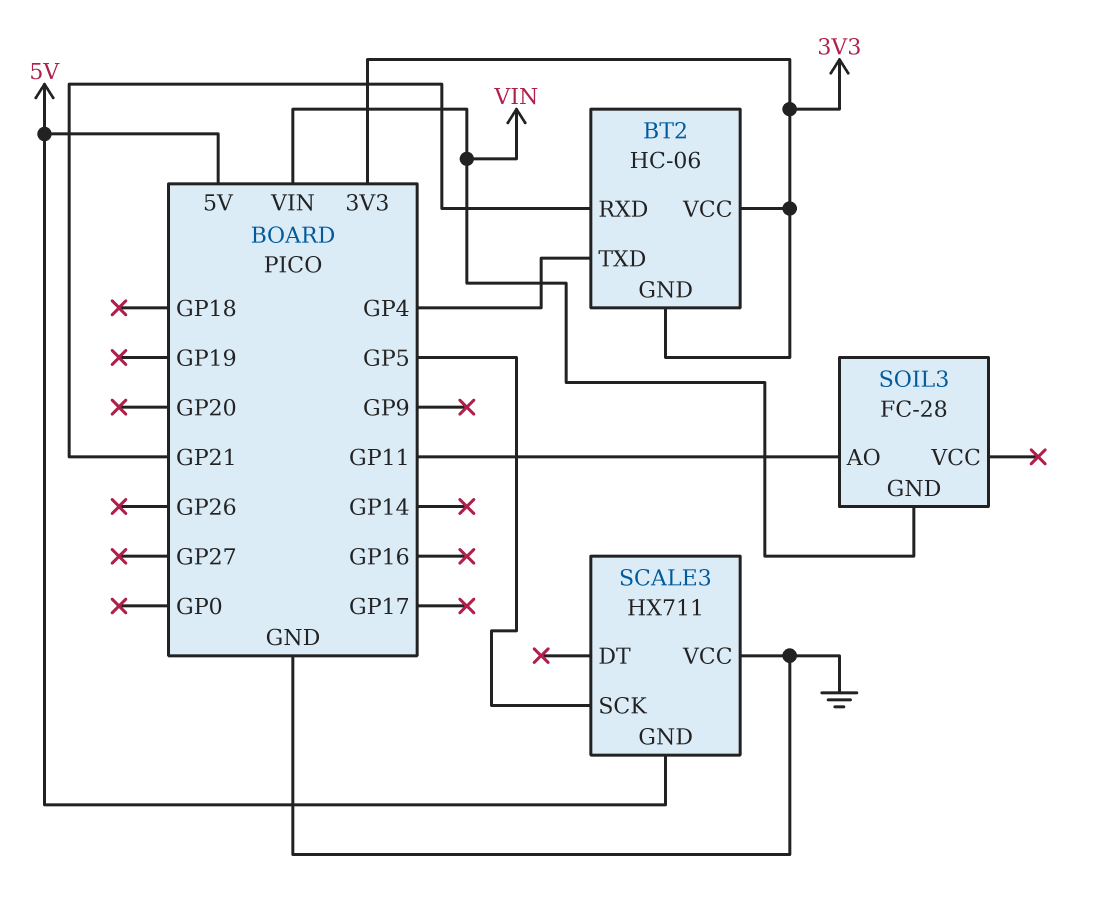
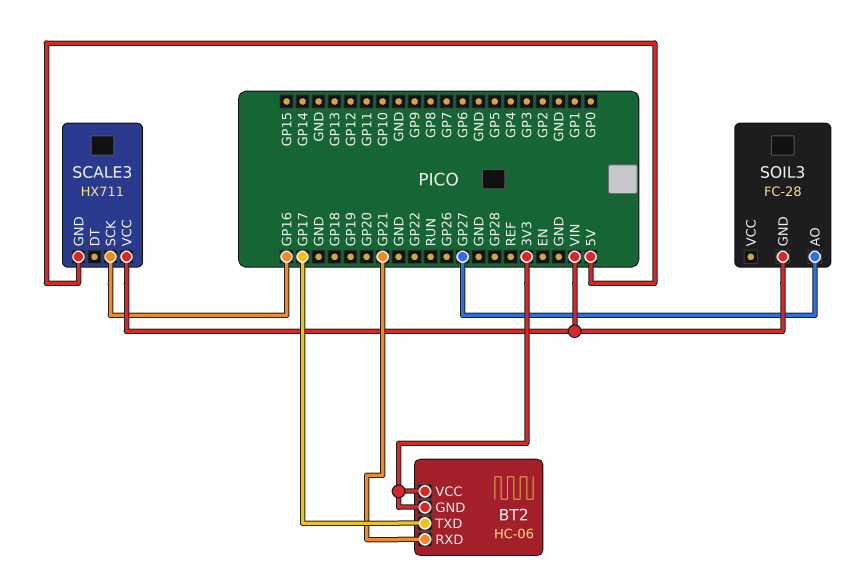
BT2 pin TXD: GP4 -> GP17
SCALE3 pin SCK: GP5 -> GP16
SCALE3 pin VCC: GND -> VIN
SOIL3 pin AO: GP11 -> GP27

